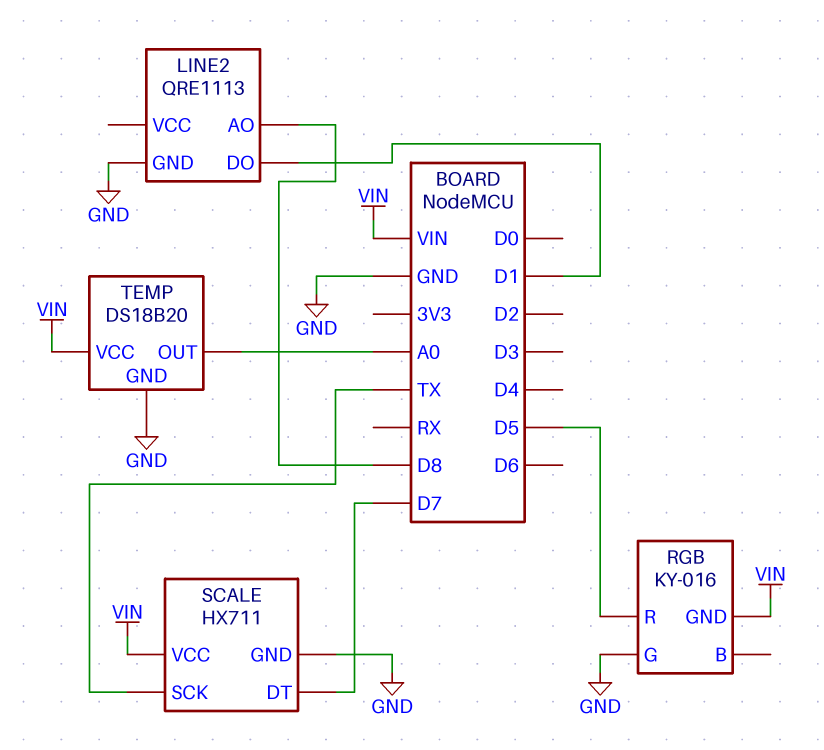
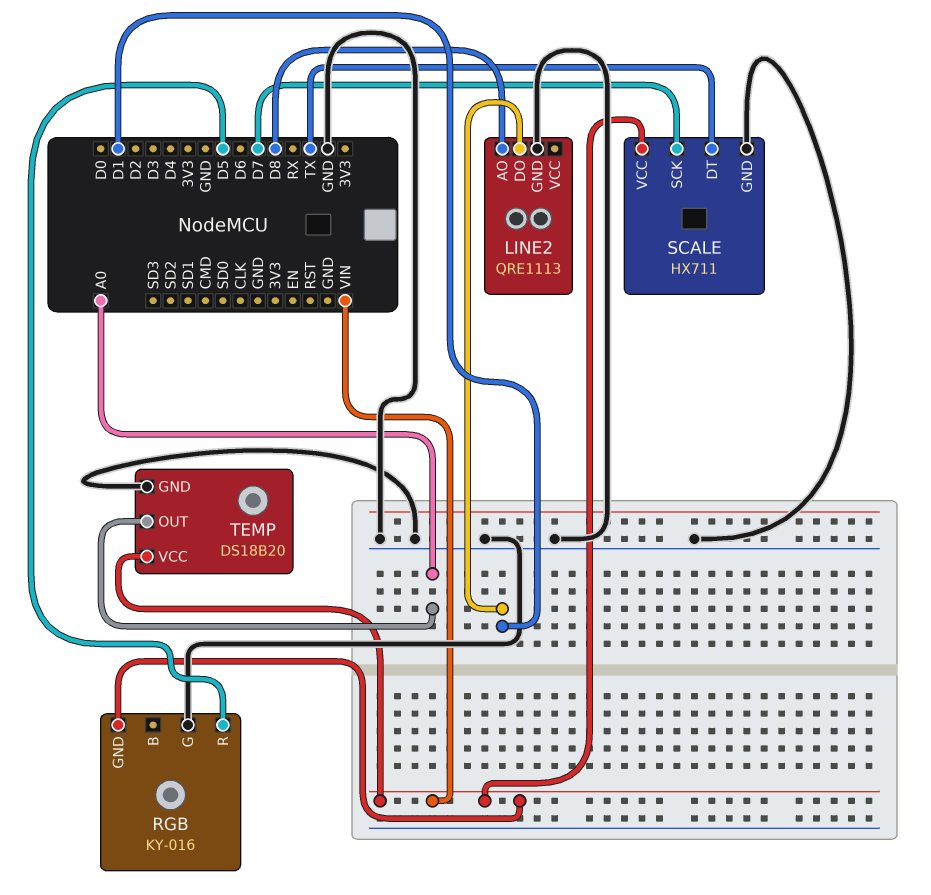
SCALE pin DT: D7 -> TX
SCALE pin SCK: TX -> D7

